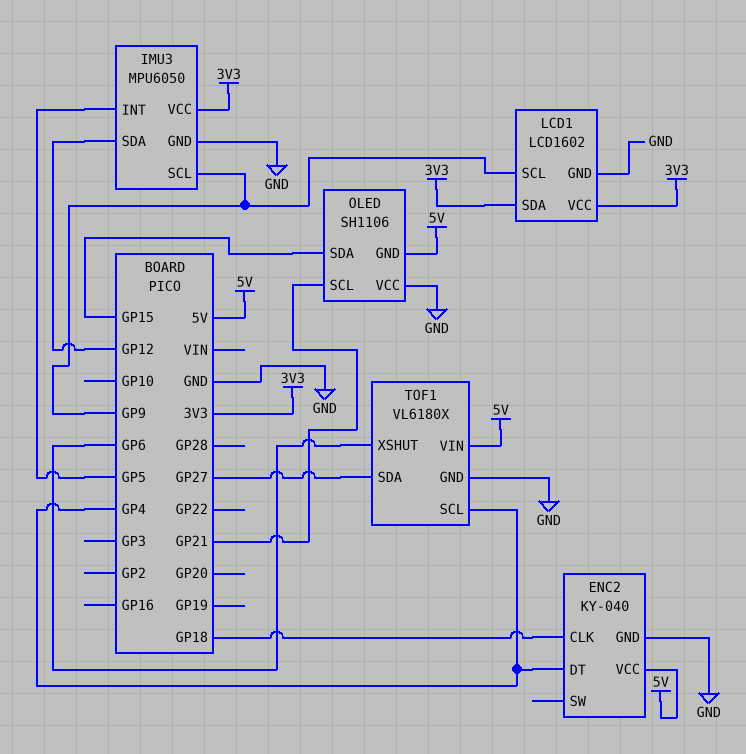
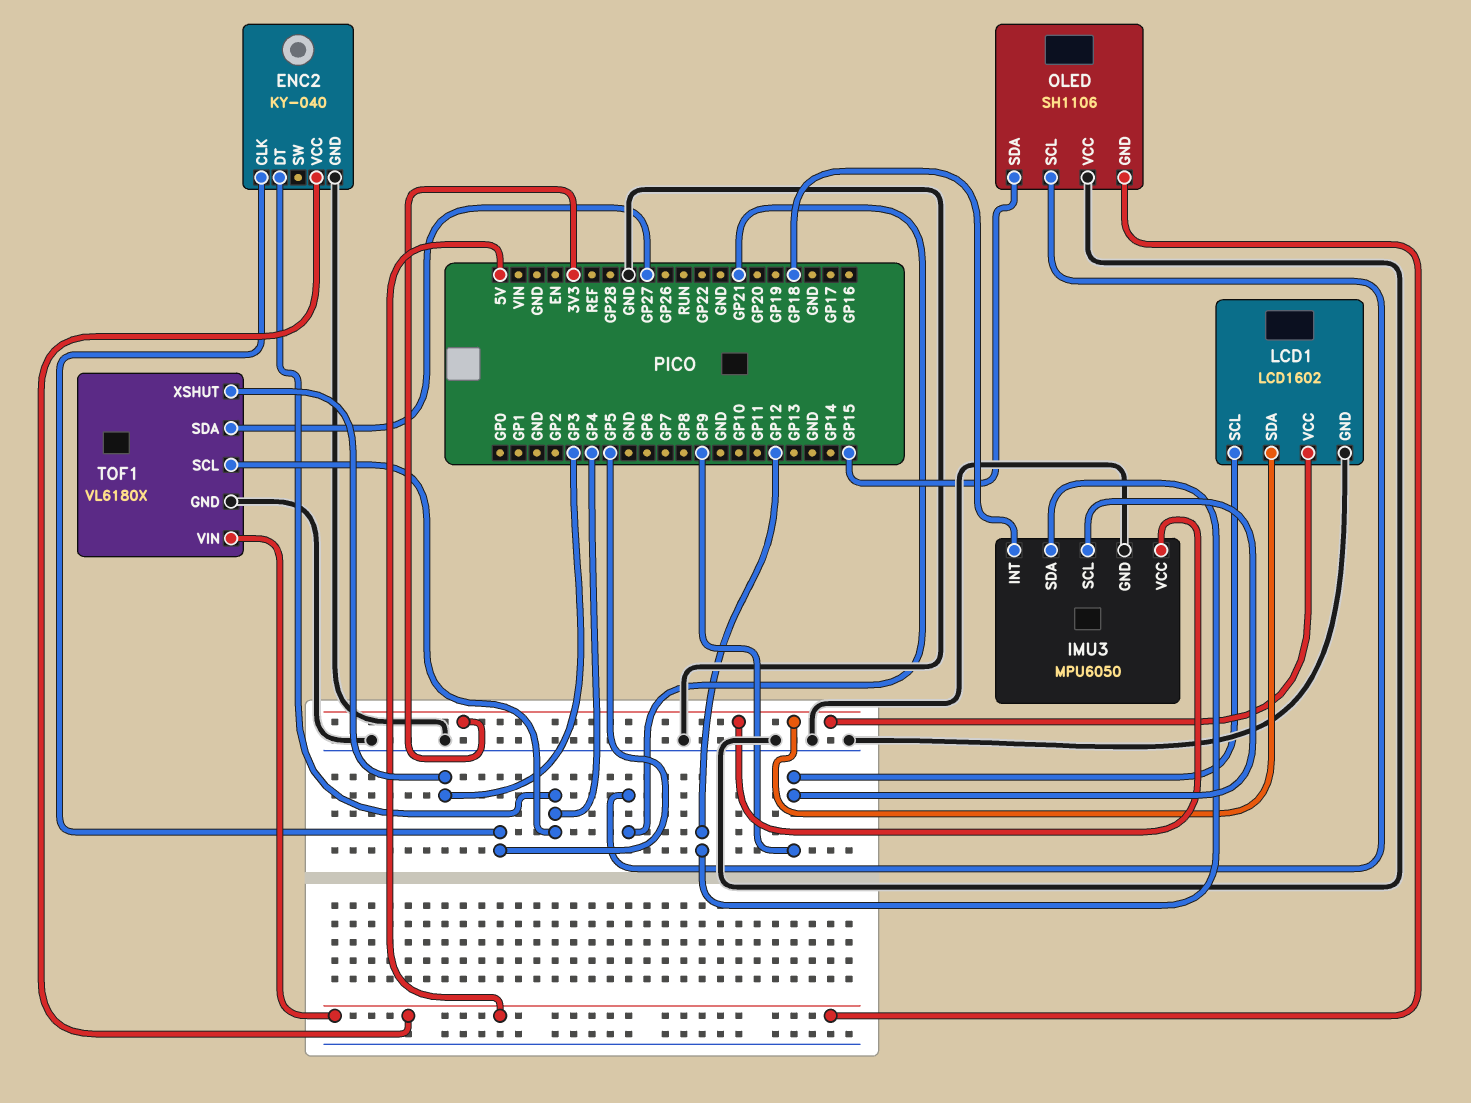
ENC2 pin CLK: GP18 -> GP5
IMU3 pin INT: GP5 -> GP18
TOF1 pin XSHUT: GP6 -> GP3

